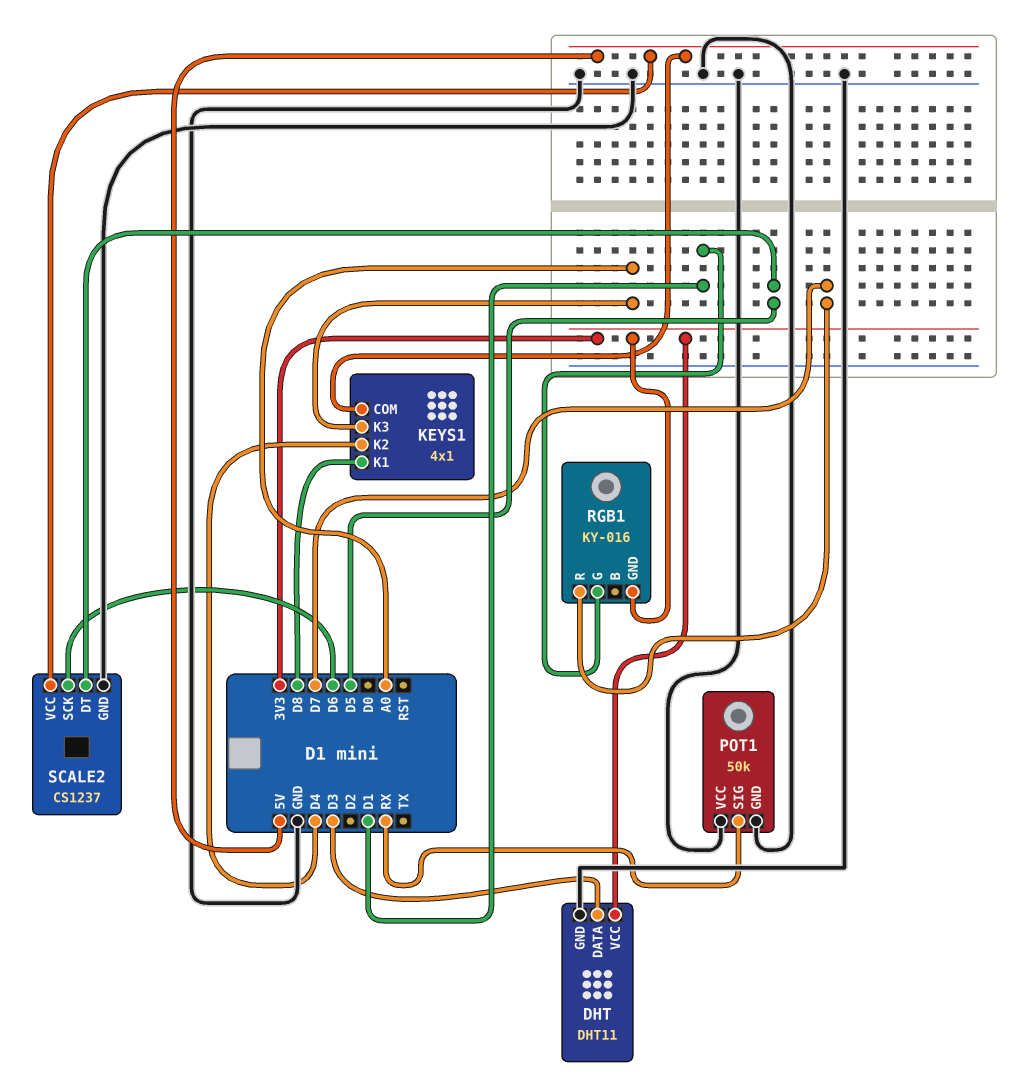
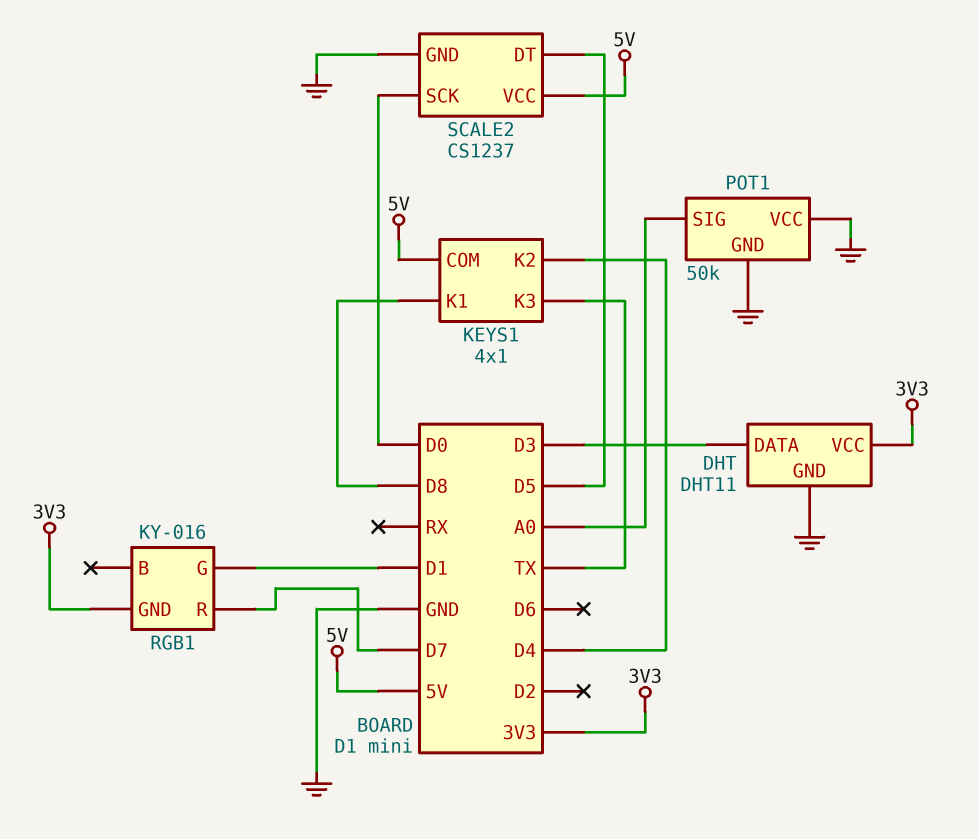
KEYS1 pin K3: A0 -> TX
POT1 pin SIG: RX -> A0
SCALE2 pin SCK: D6 -> D0

